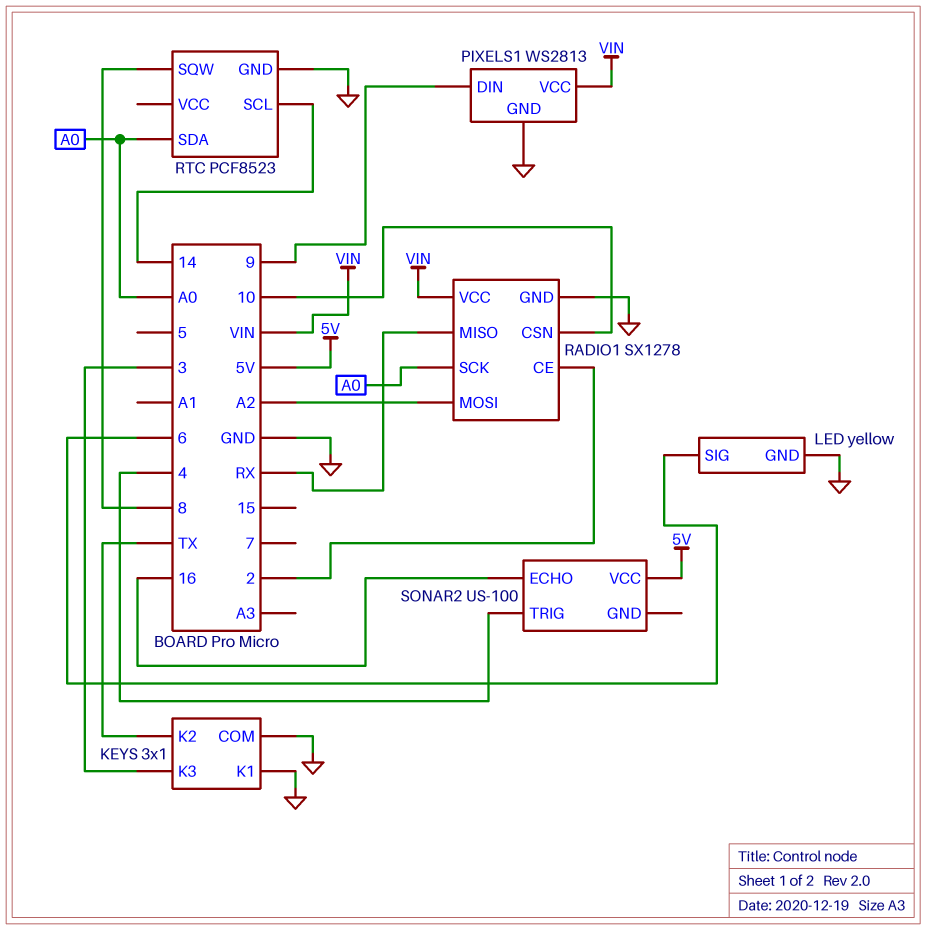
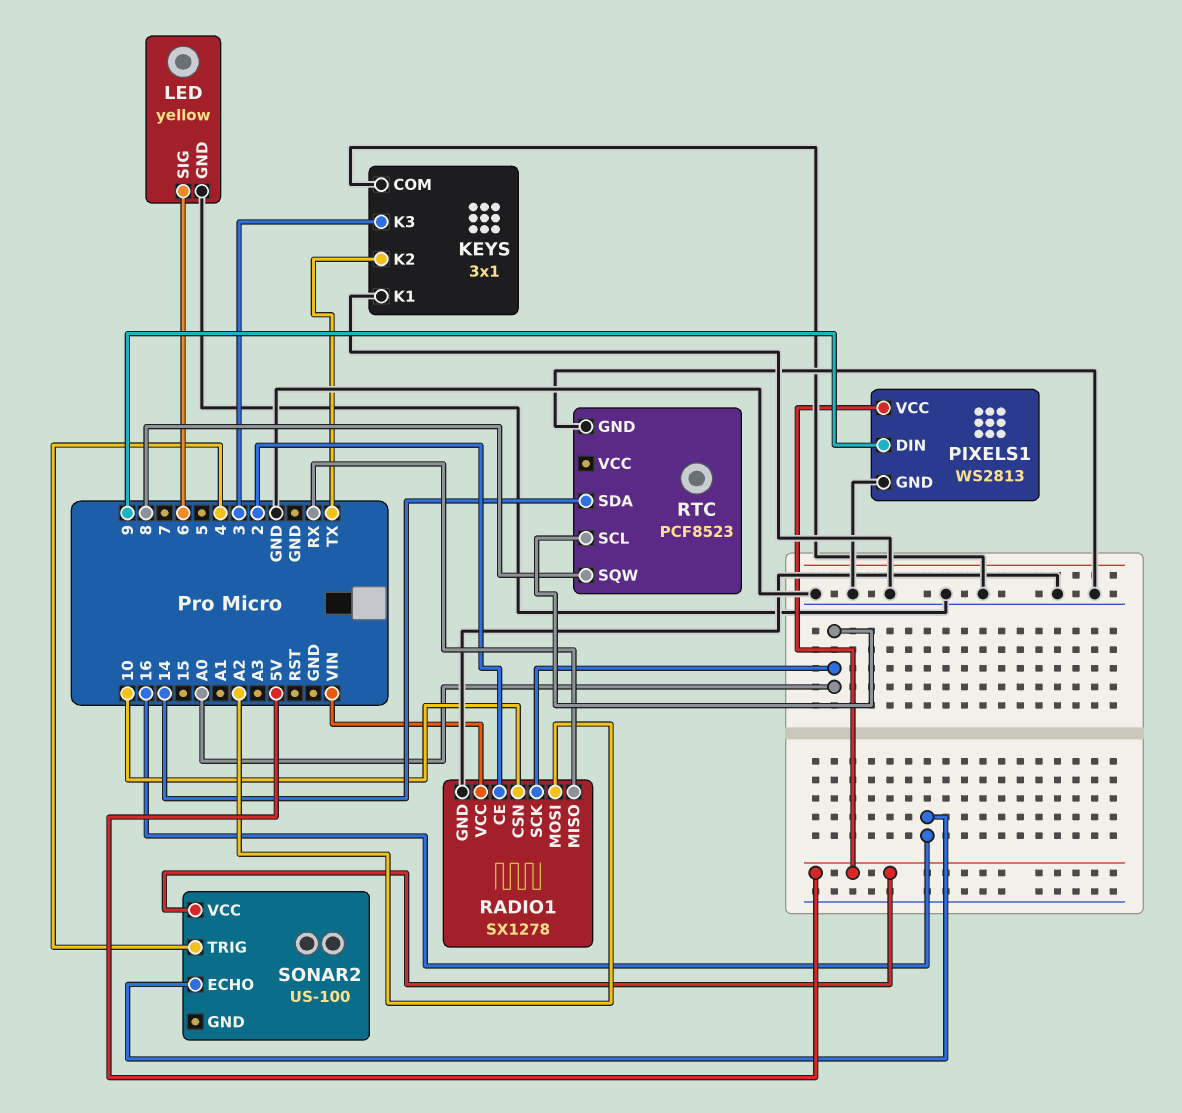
PIXELS1 pin VCC: VIN -> 5V
RTC pin SCL: 14 -> A0
RTC pin SDA: A0 -> 14

